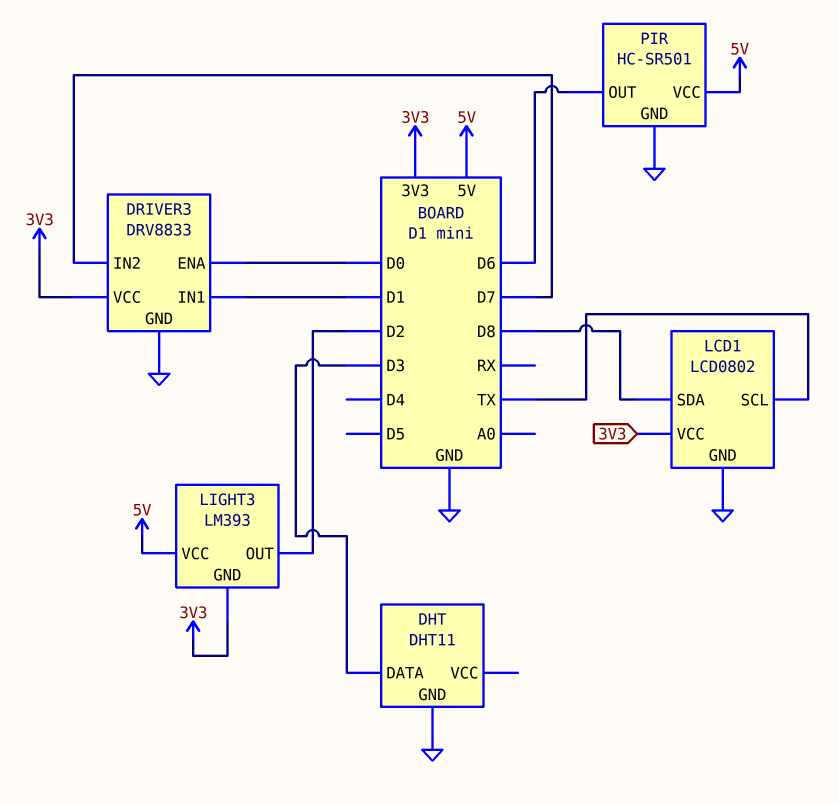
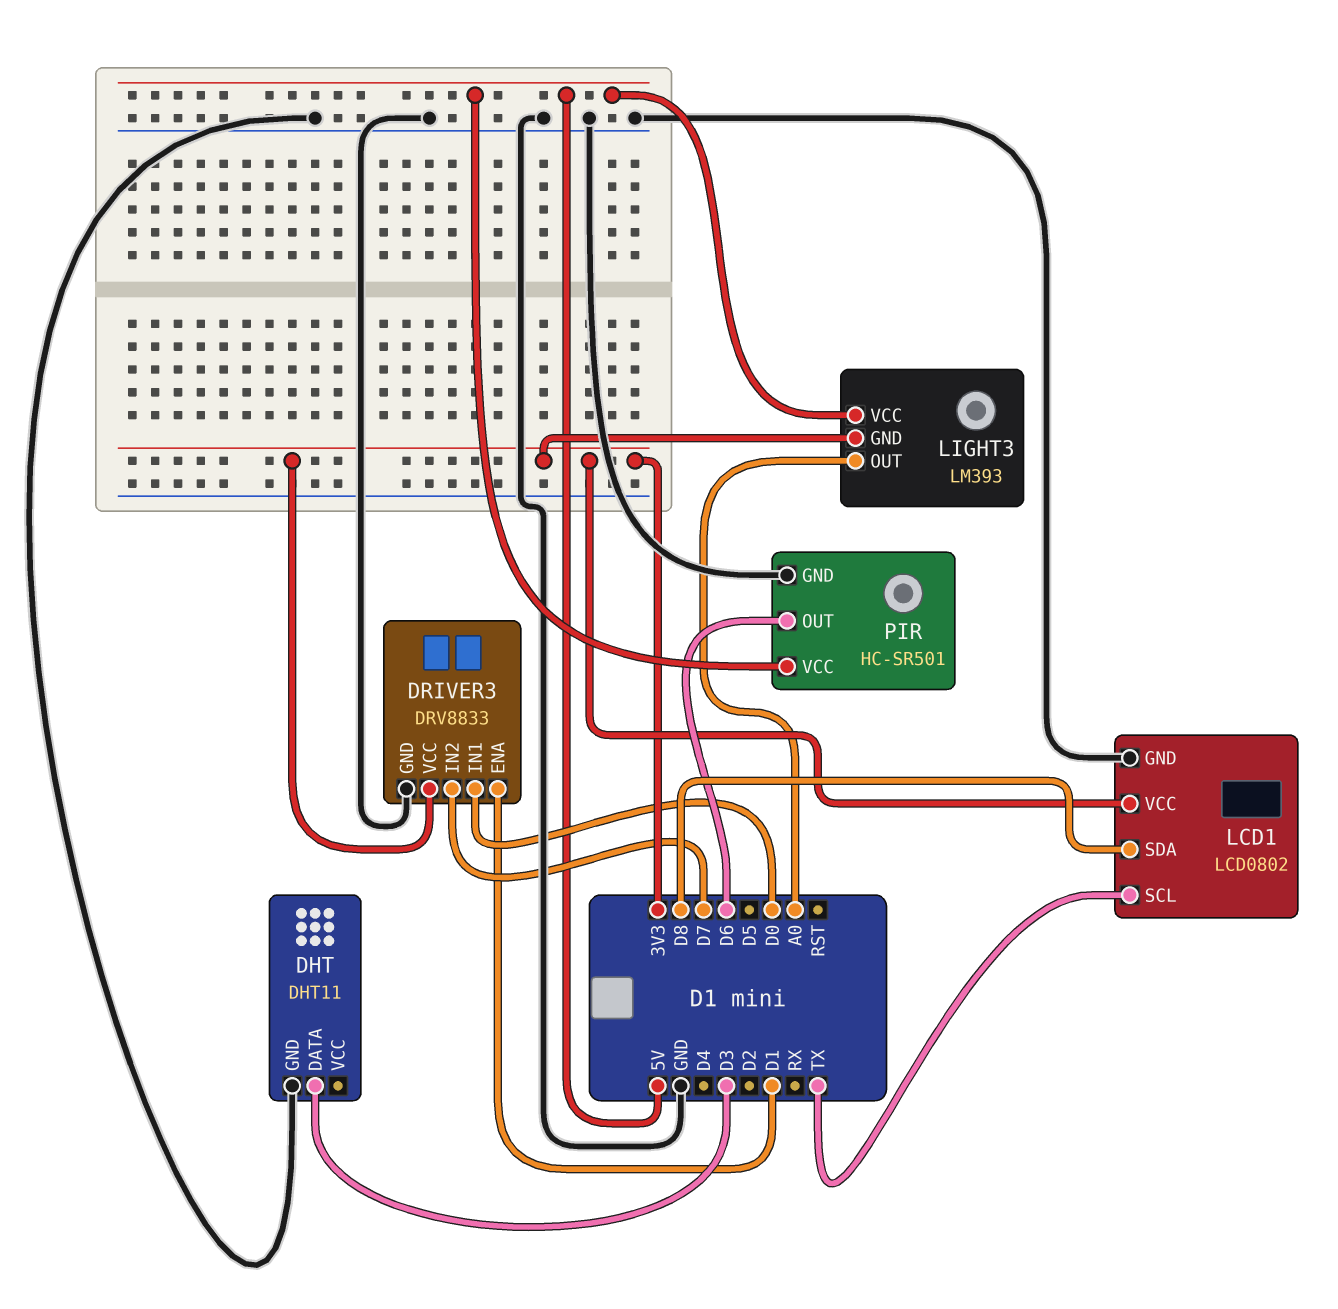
DRIVER3 pin ENA: D0 -> D1
DRIVER3 pin IN1: D1 -> D0
LIGHT3 pin OUT: D2 -> A0

